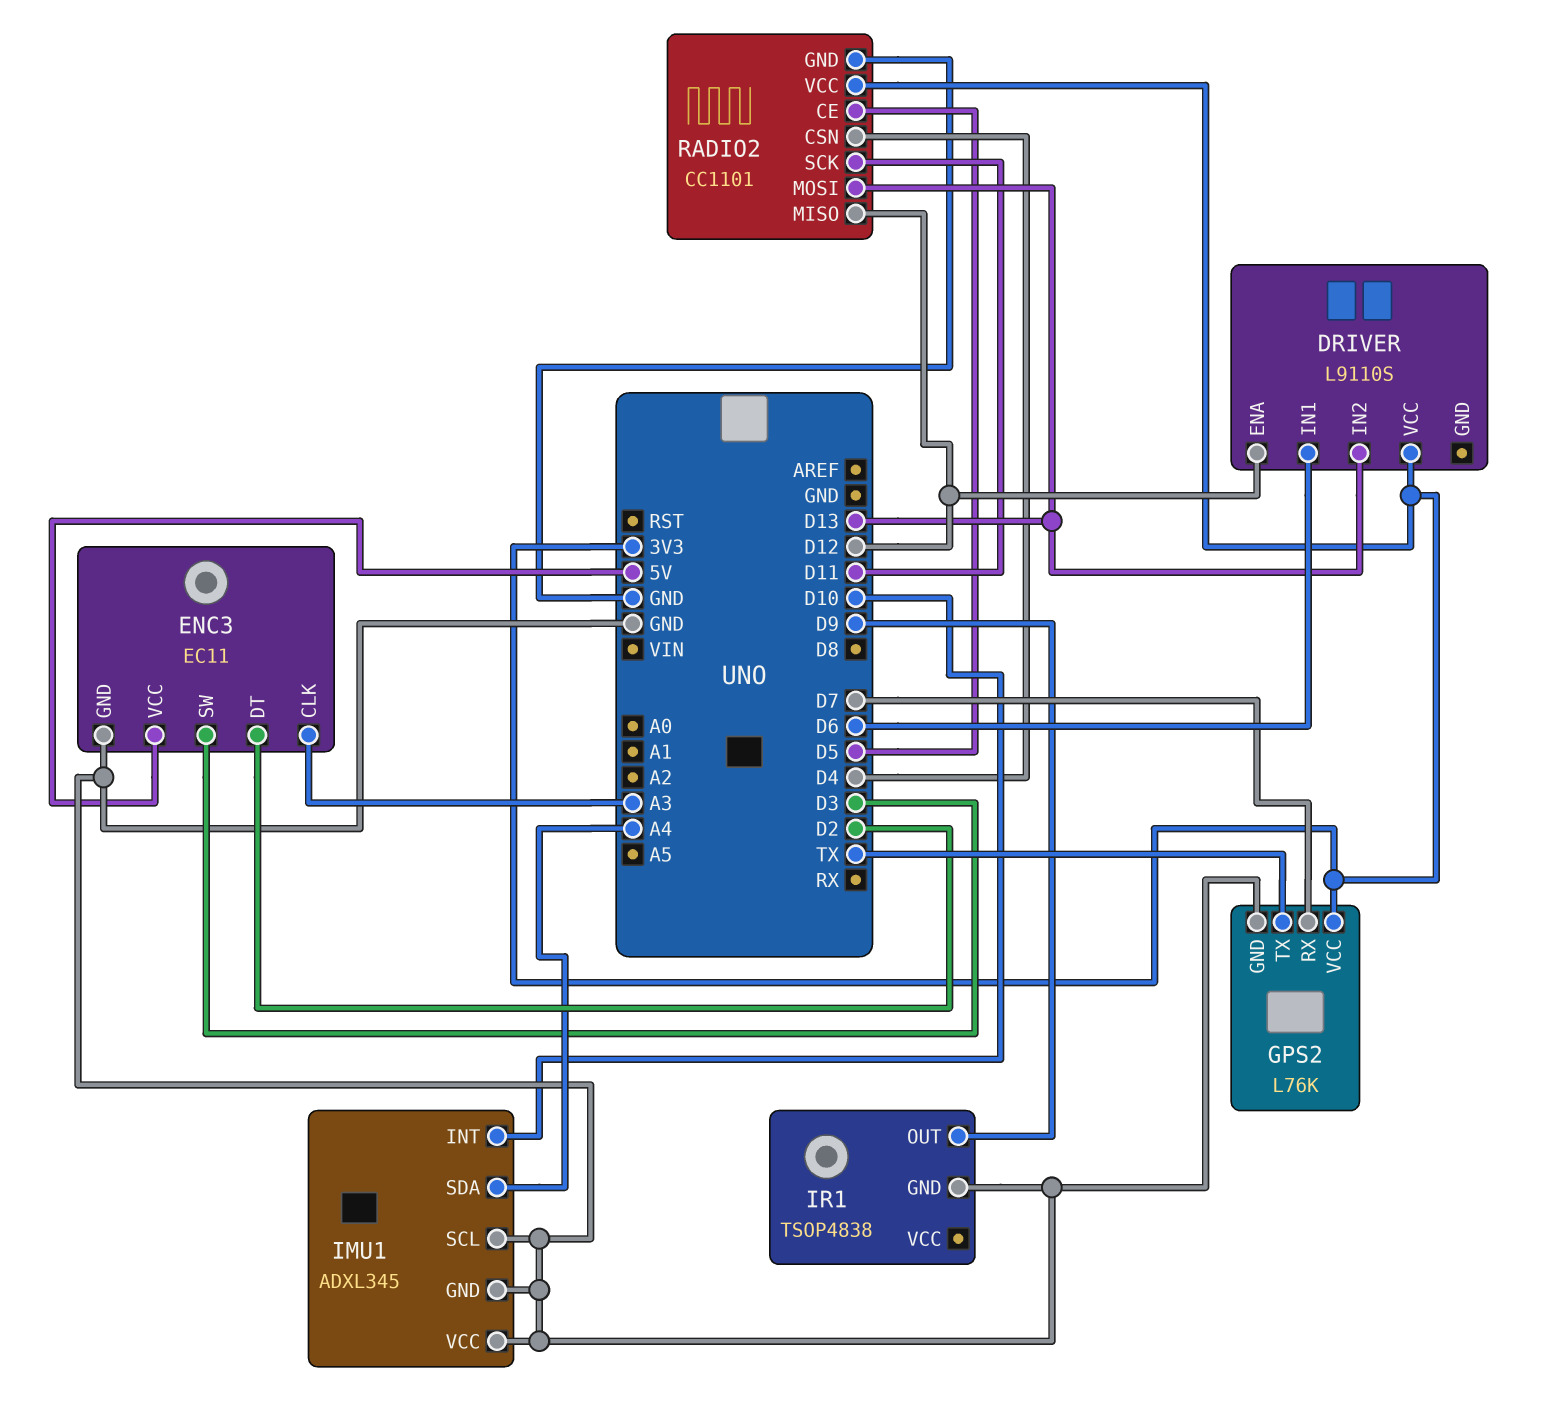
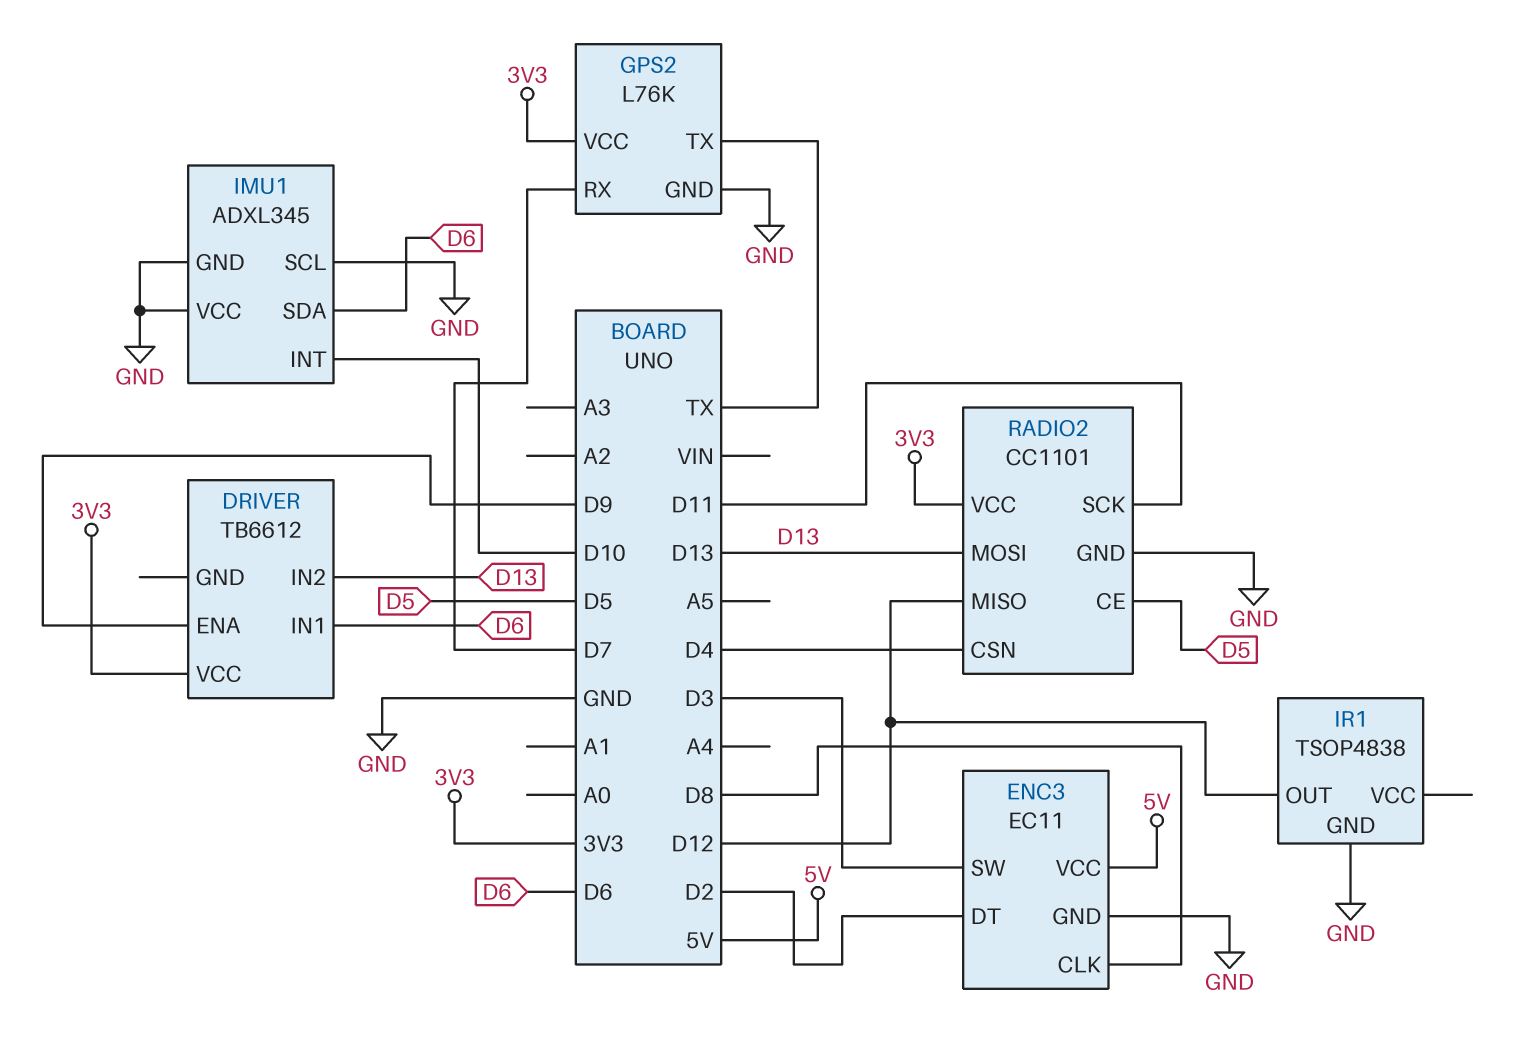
DRIVER: L9110S -> TB6612
DRIVER pin ENA: D12 -> D9
ENC3 pin CLK: A3 -> D8
IMU1 pin SDA: A4 -> D6
IR1 pin OUT: D9 -> D12

